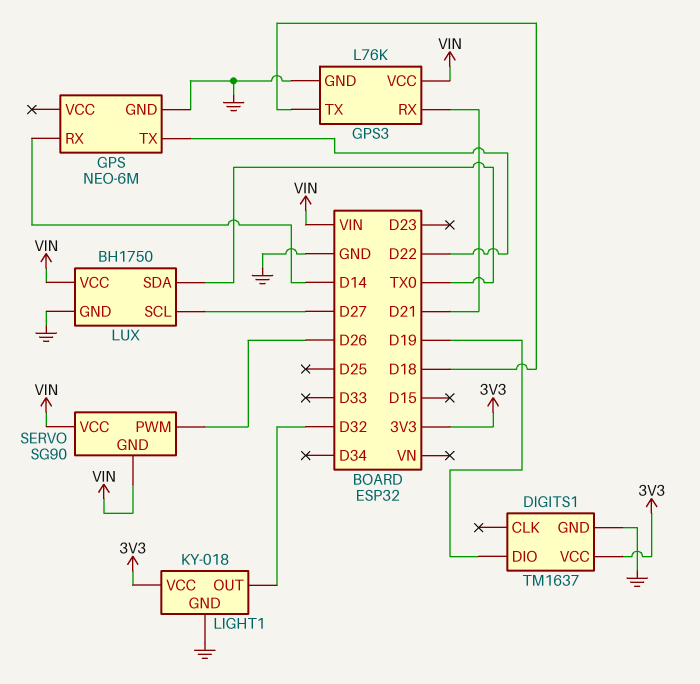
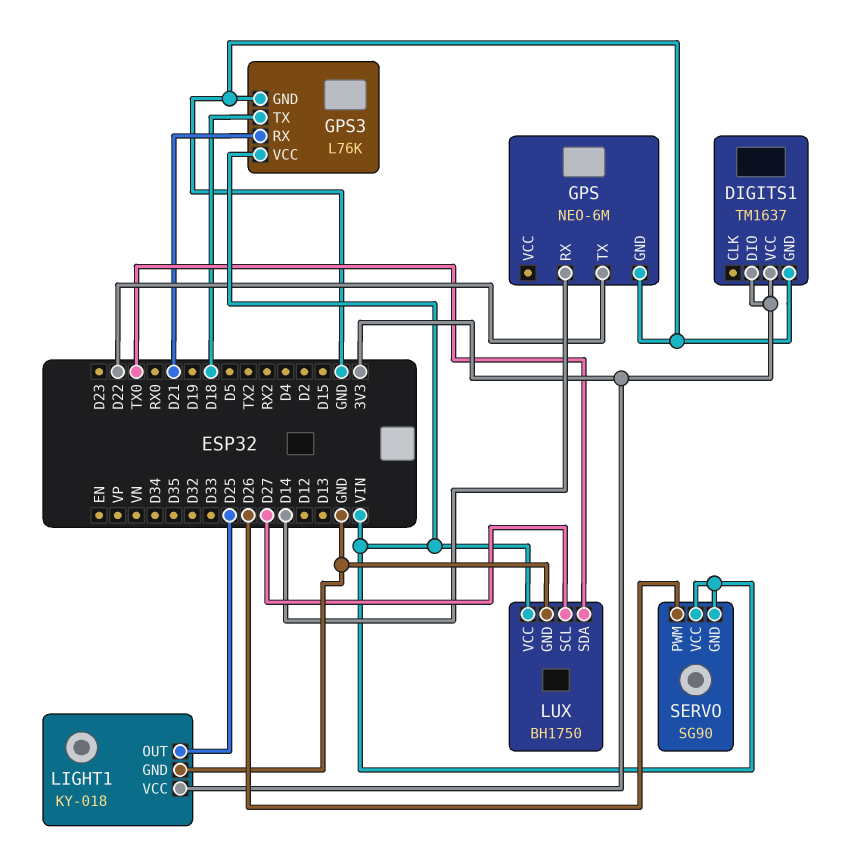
DIGITS1 pin DIO: D19 -> 3V3
LIGHT1 pin OUT: D32 -> D25

